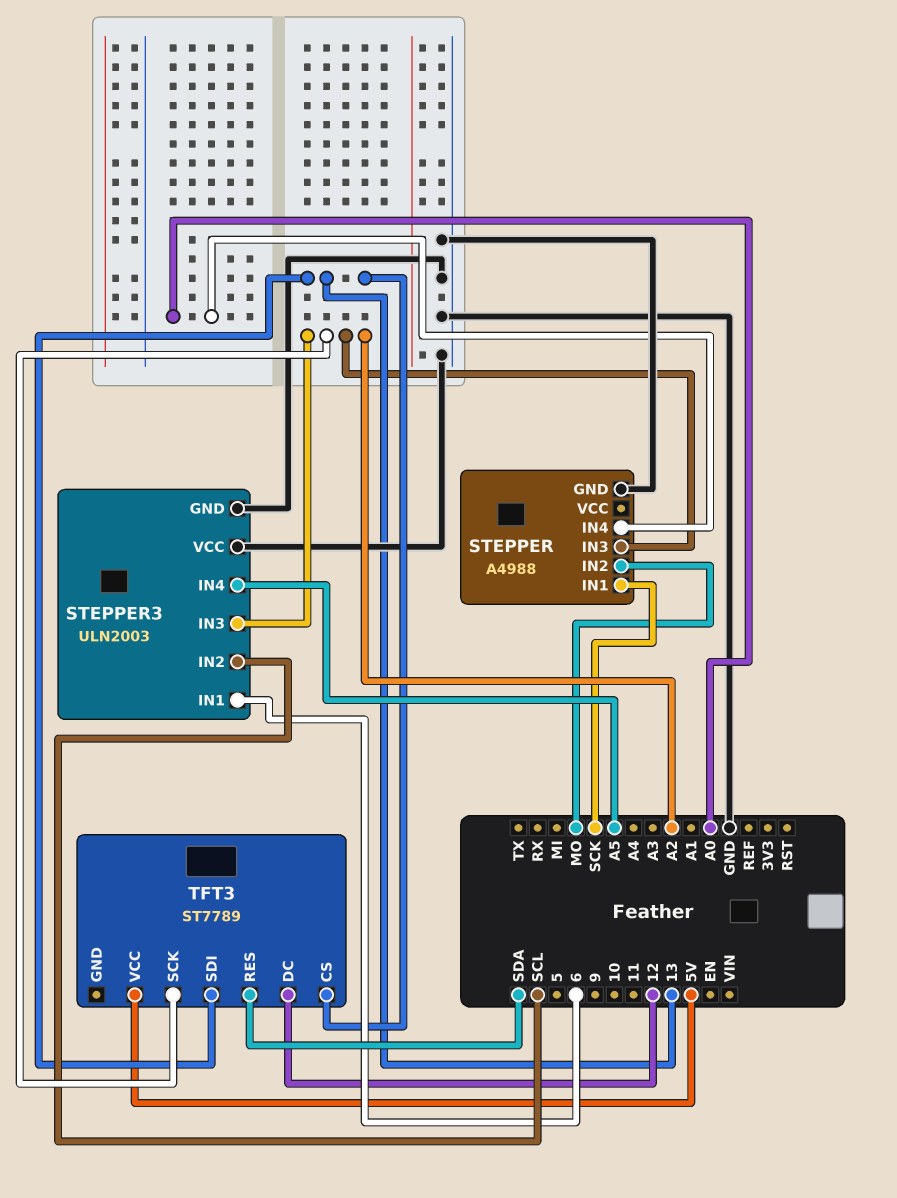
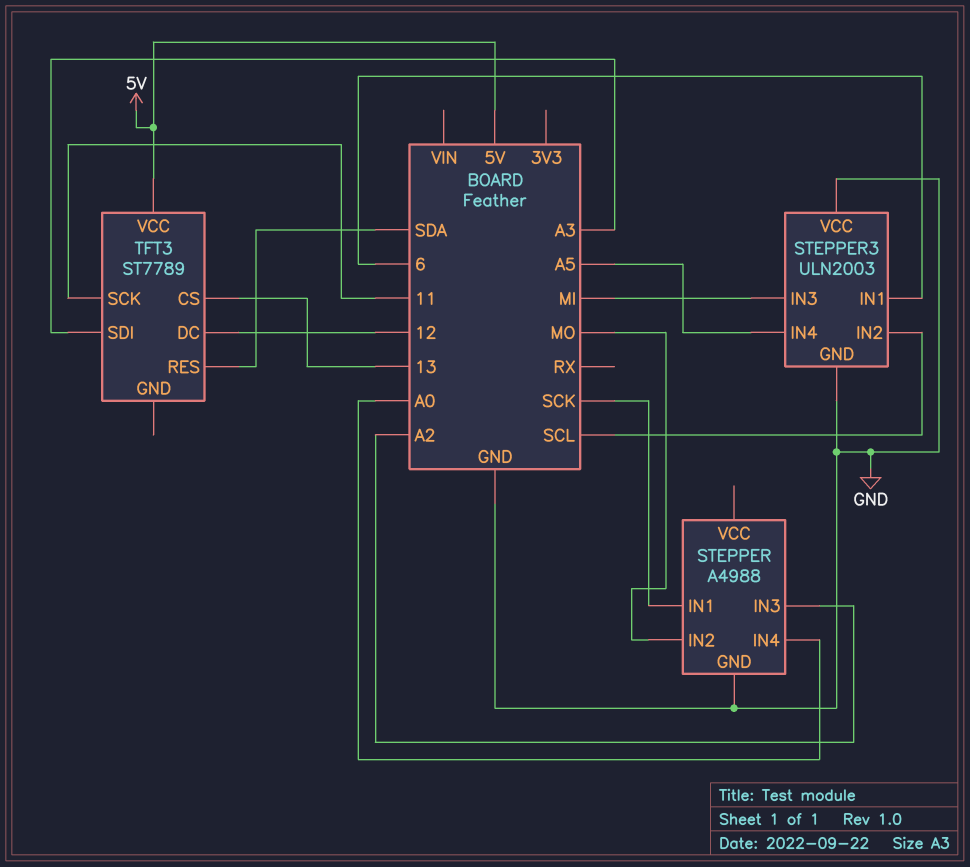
STEPPER3 pin IN3: A2 -> MI
TFT3 pin SCK: A2 -> 11
TFT3 pin SDI: 13 -> A3

